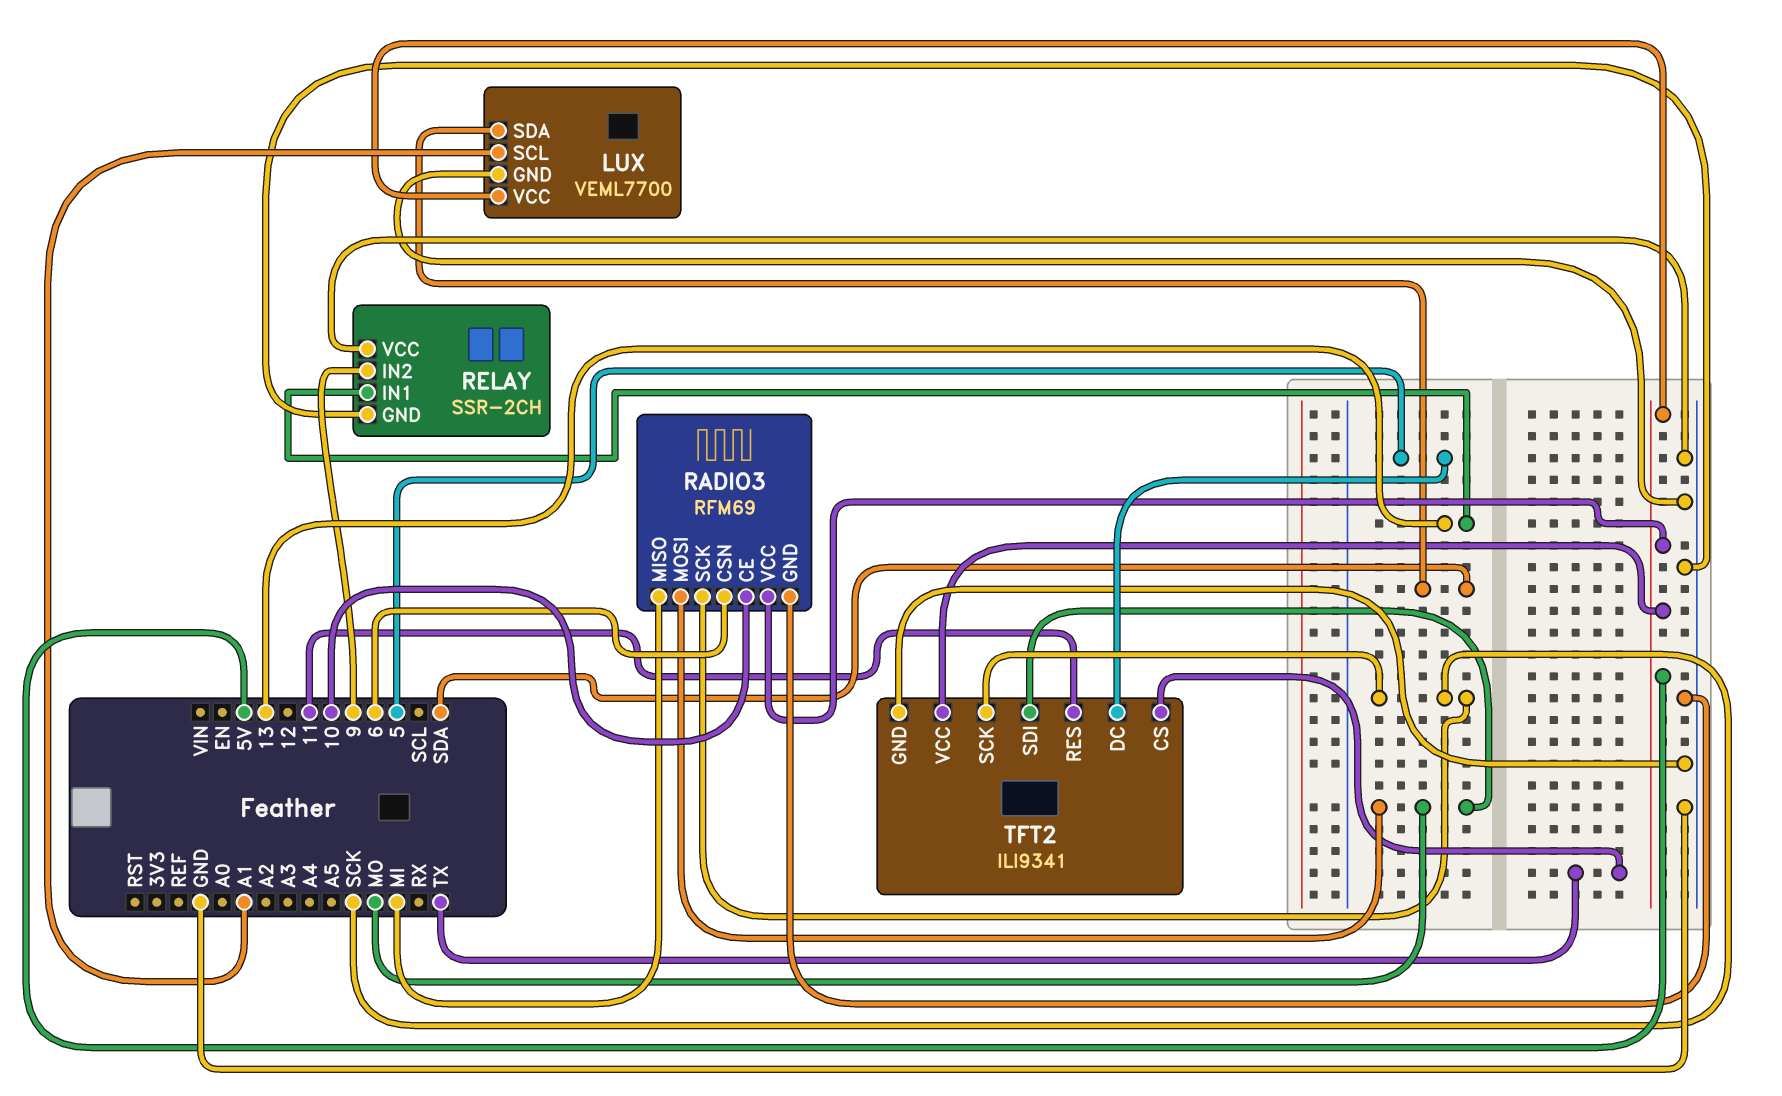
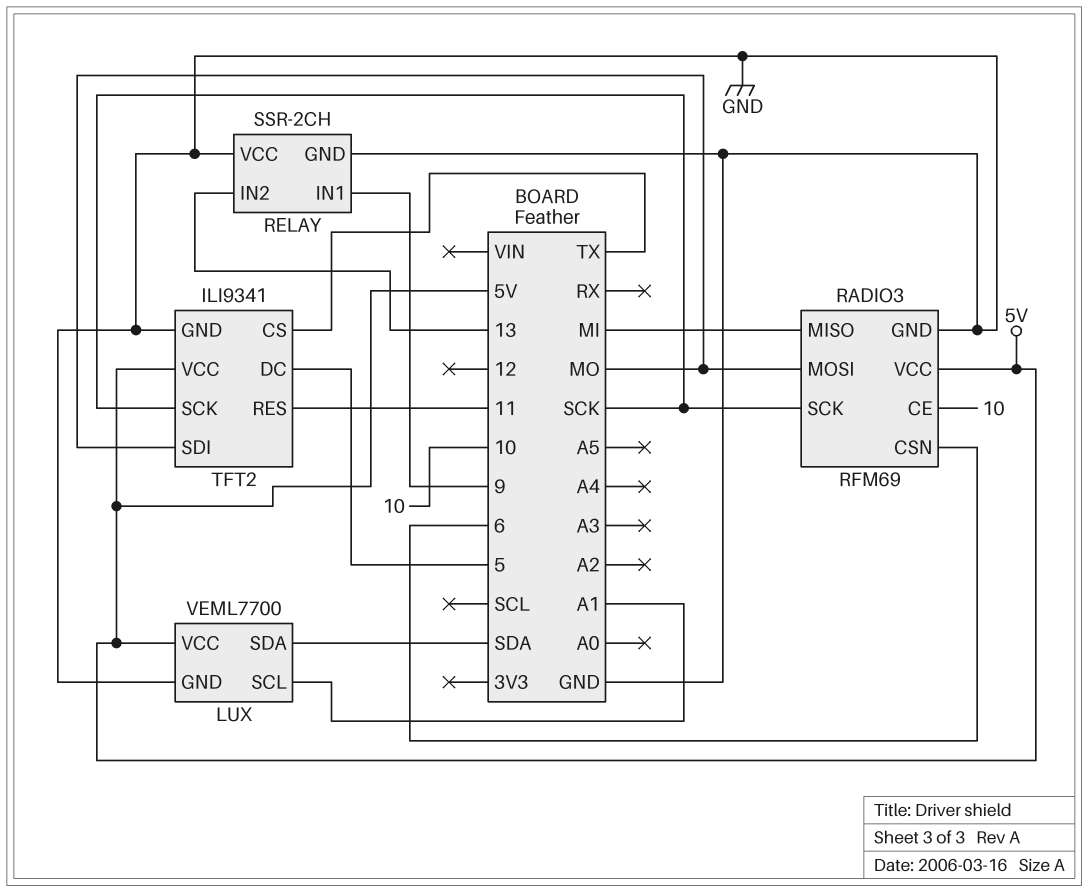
RELAY pin IN1: 13 -> 9
RELAY pin IN2: 9 -> 13

